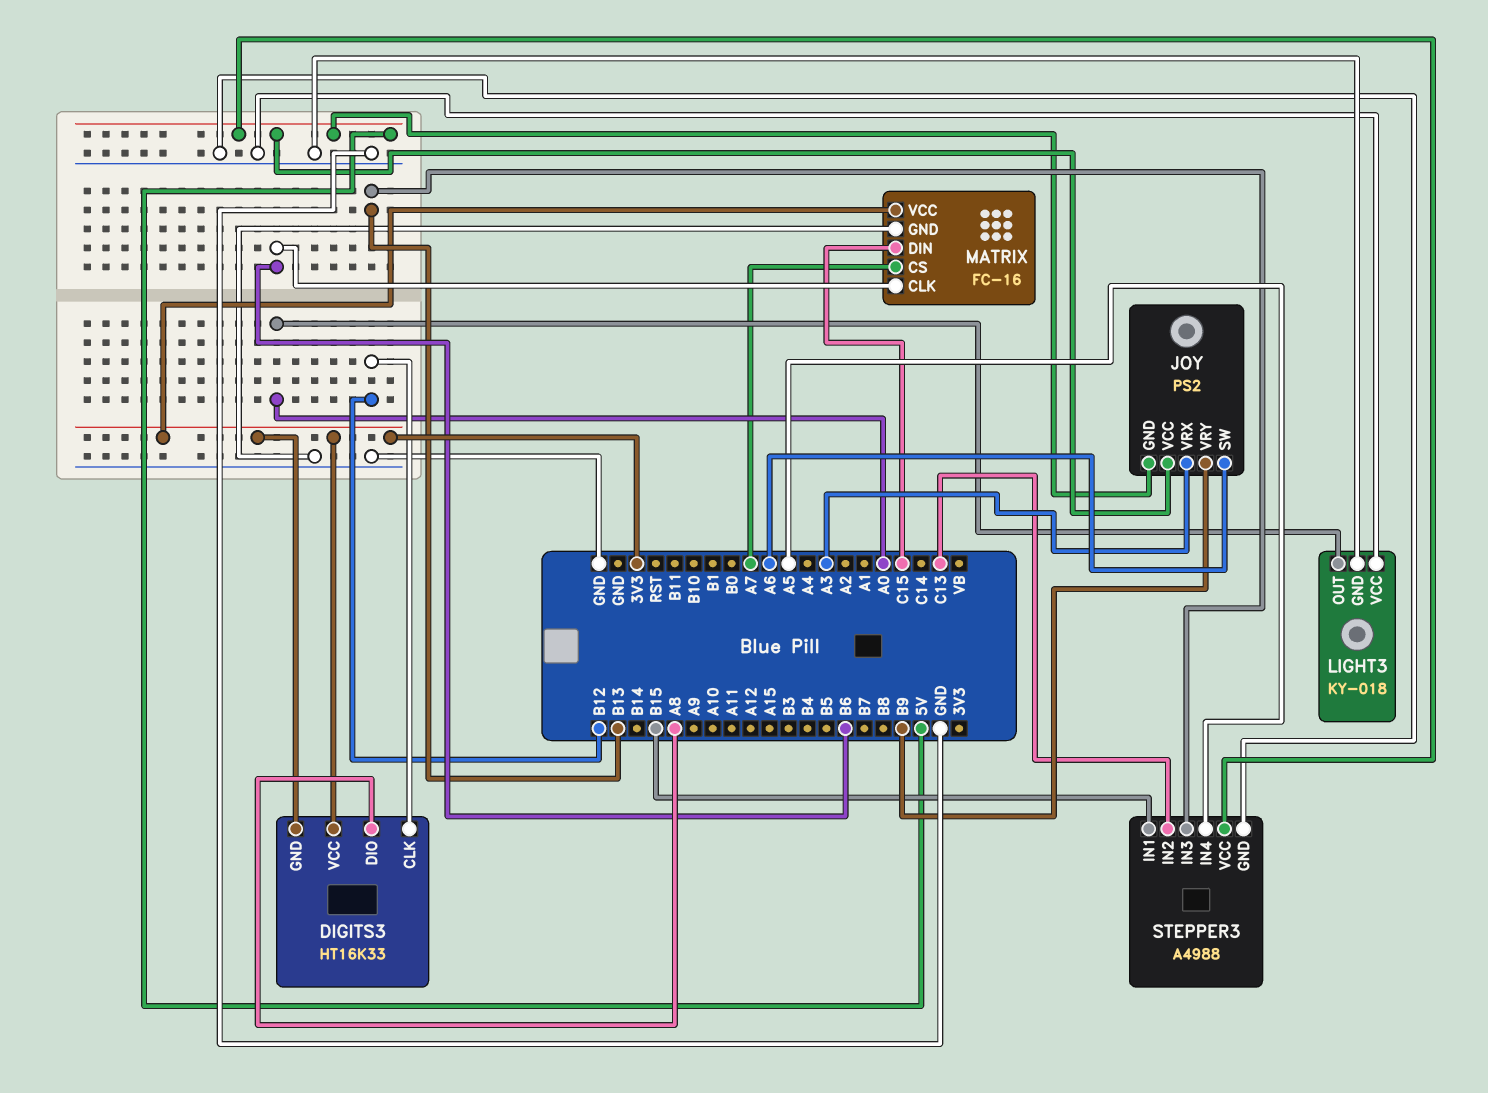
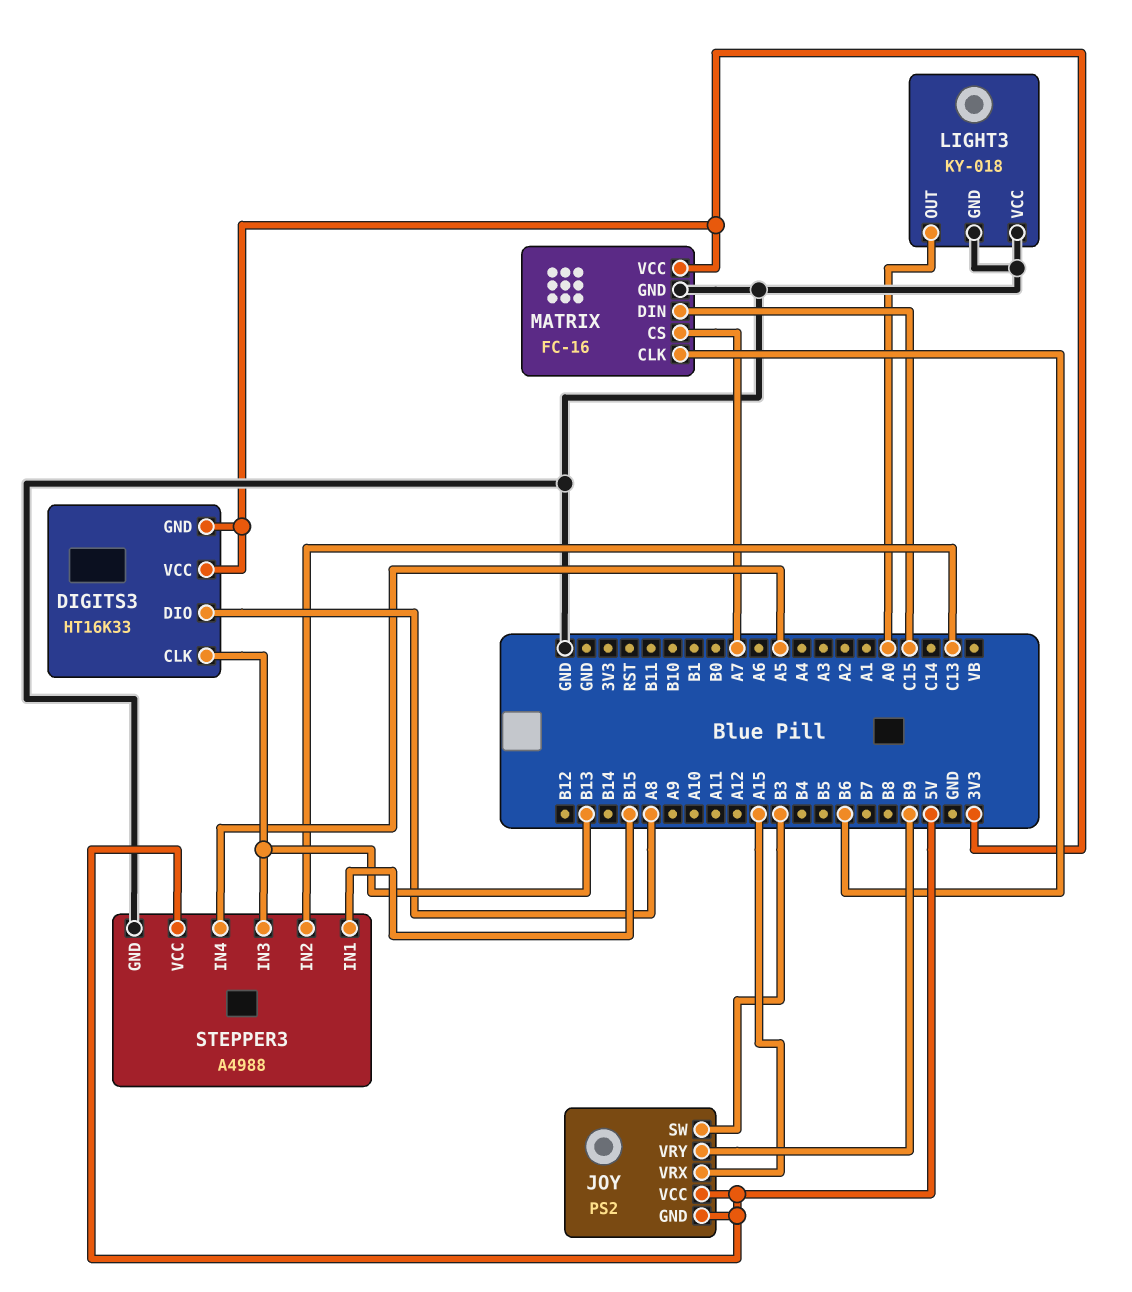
DIGITS3 pin CLK: B12 -> B13
JOY pin SW: A6 -> B3
JOY pin VRX: A3 -> A15

